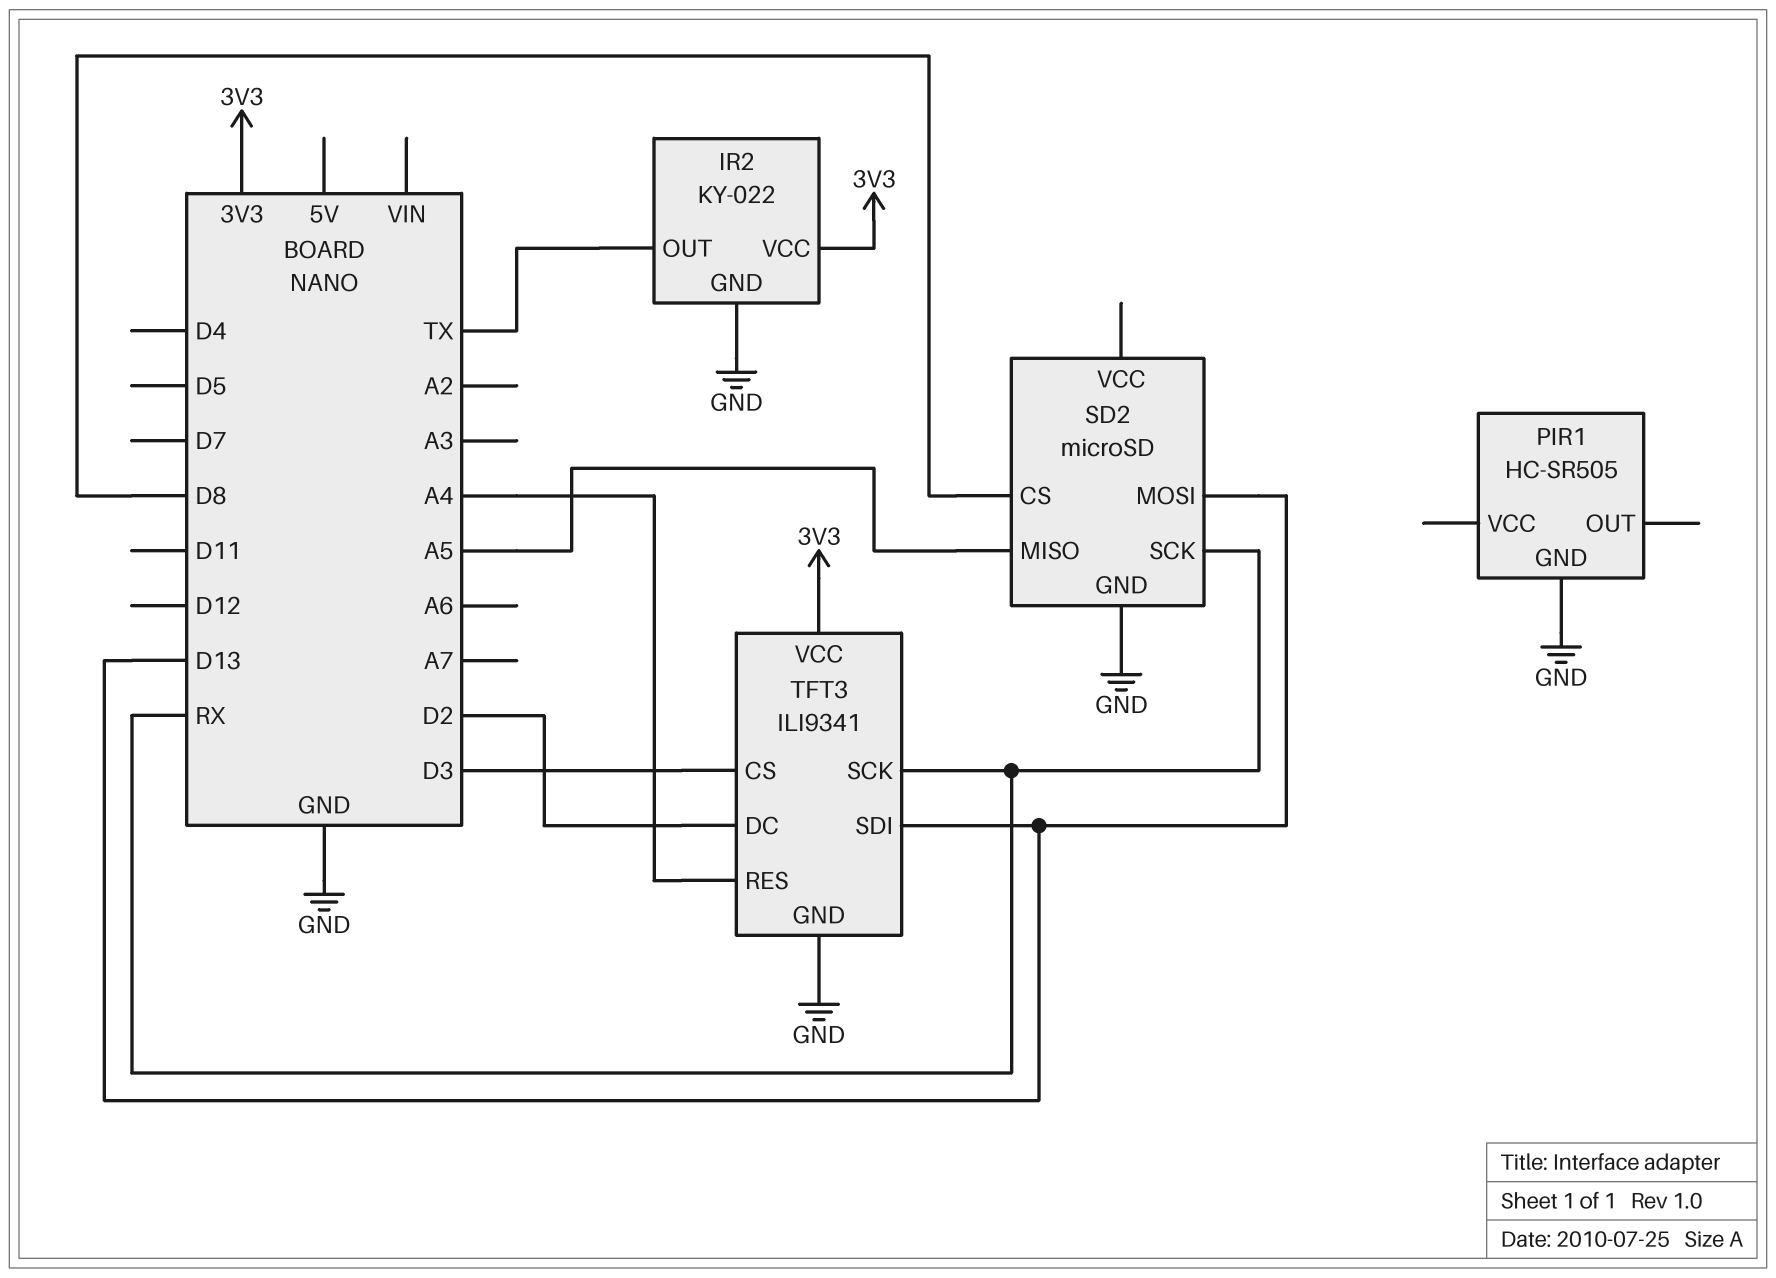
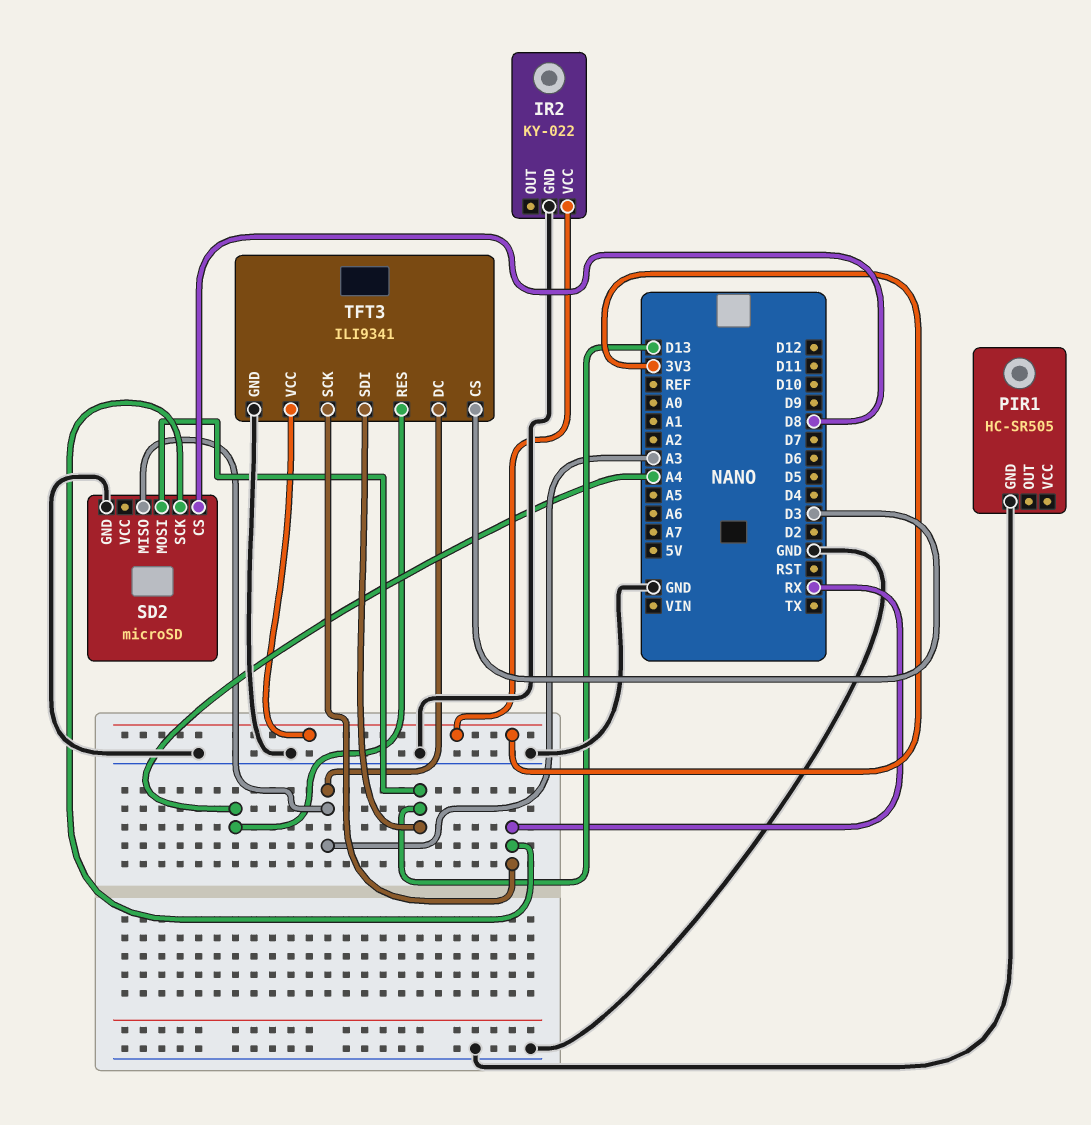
IR2 pin OUT: TX -> none
SD2 pin MISO: A5 -> A3
TFT3 pin DC: D2 -> A3

